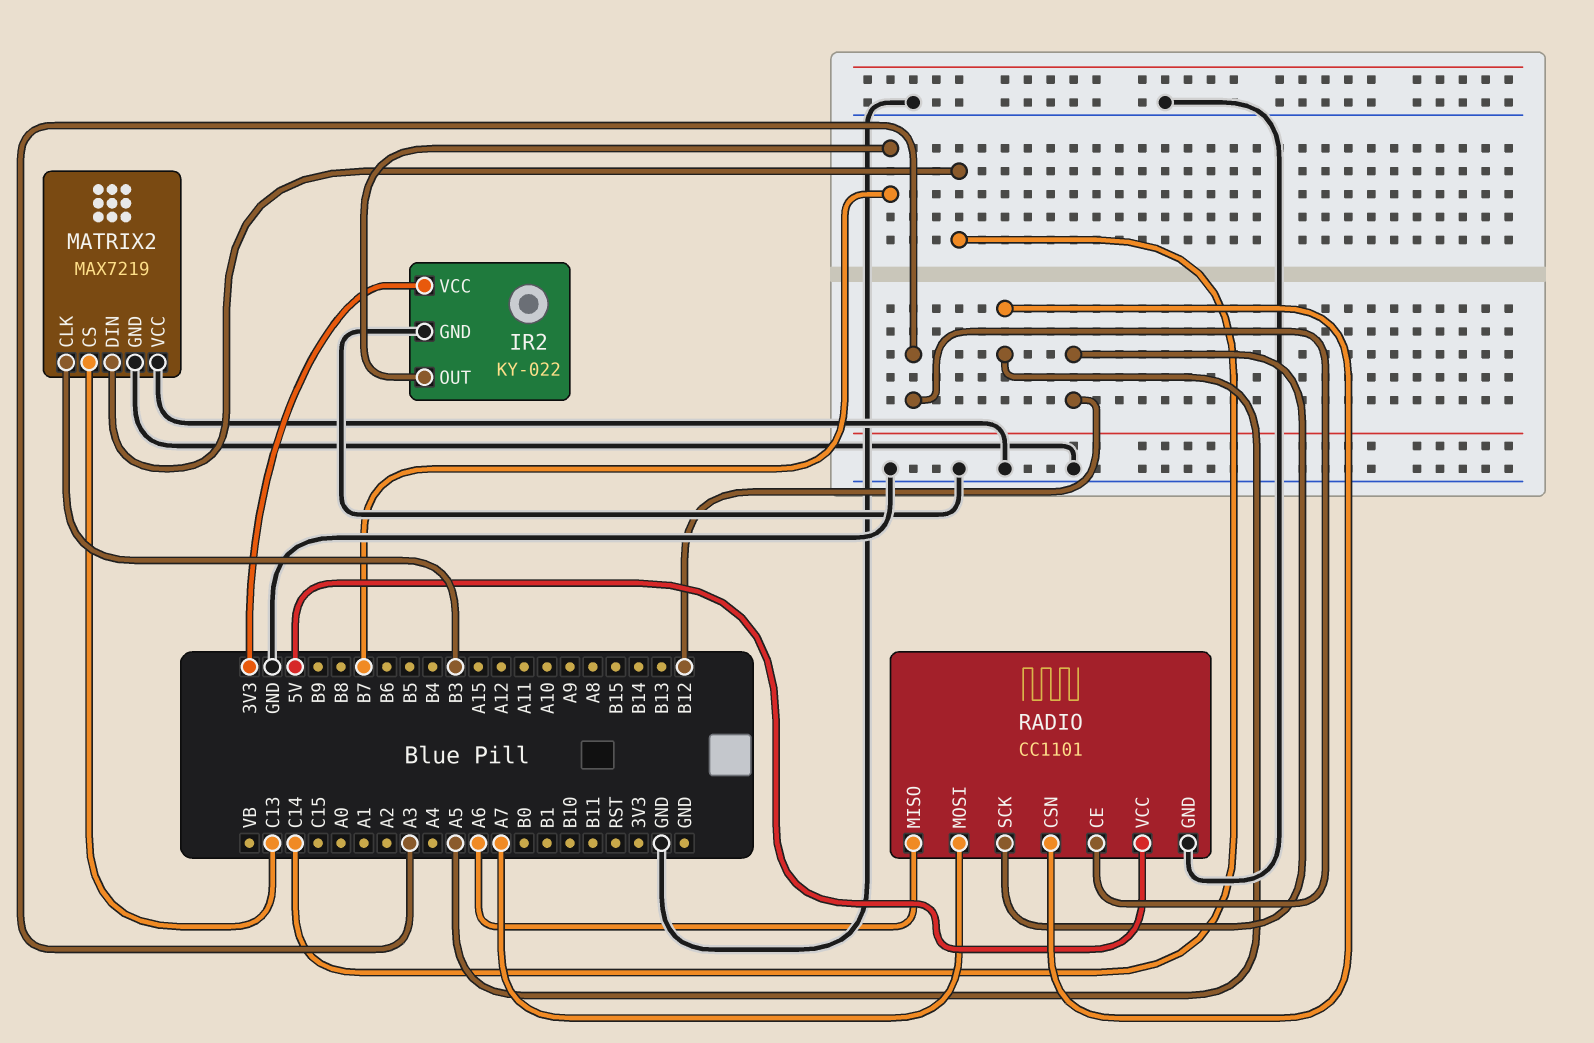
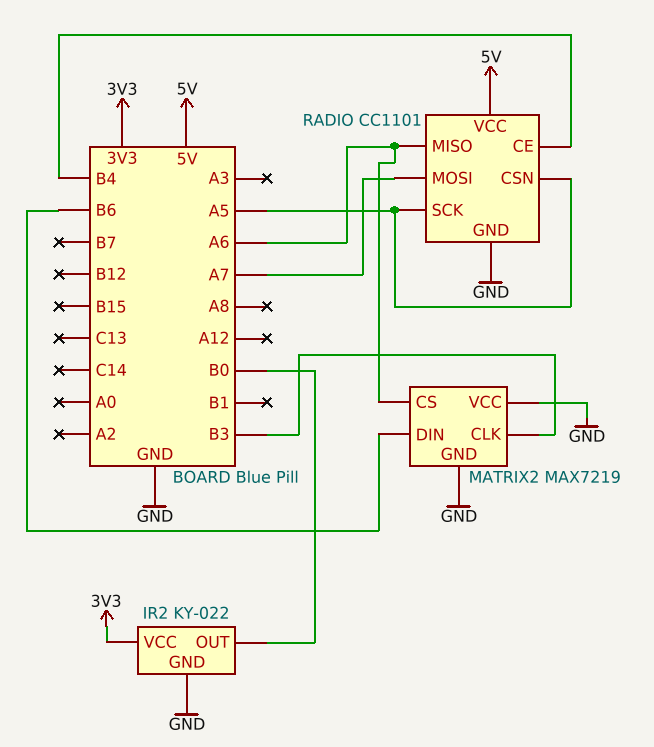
IR2 pin OUT: B7 -> B0
MATRIX2 pin CS: C13 -> A6
MATRIX2 pin DIN: C14 -> B6
RADIO pin CE: A3 -> B4
RADIO pin SCK: B12 -> A5

